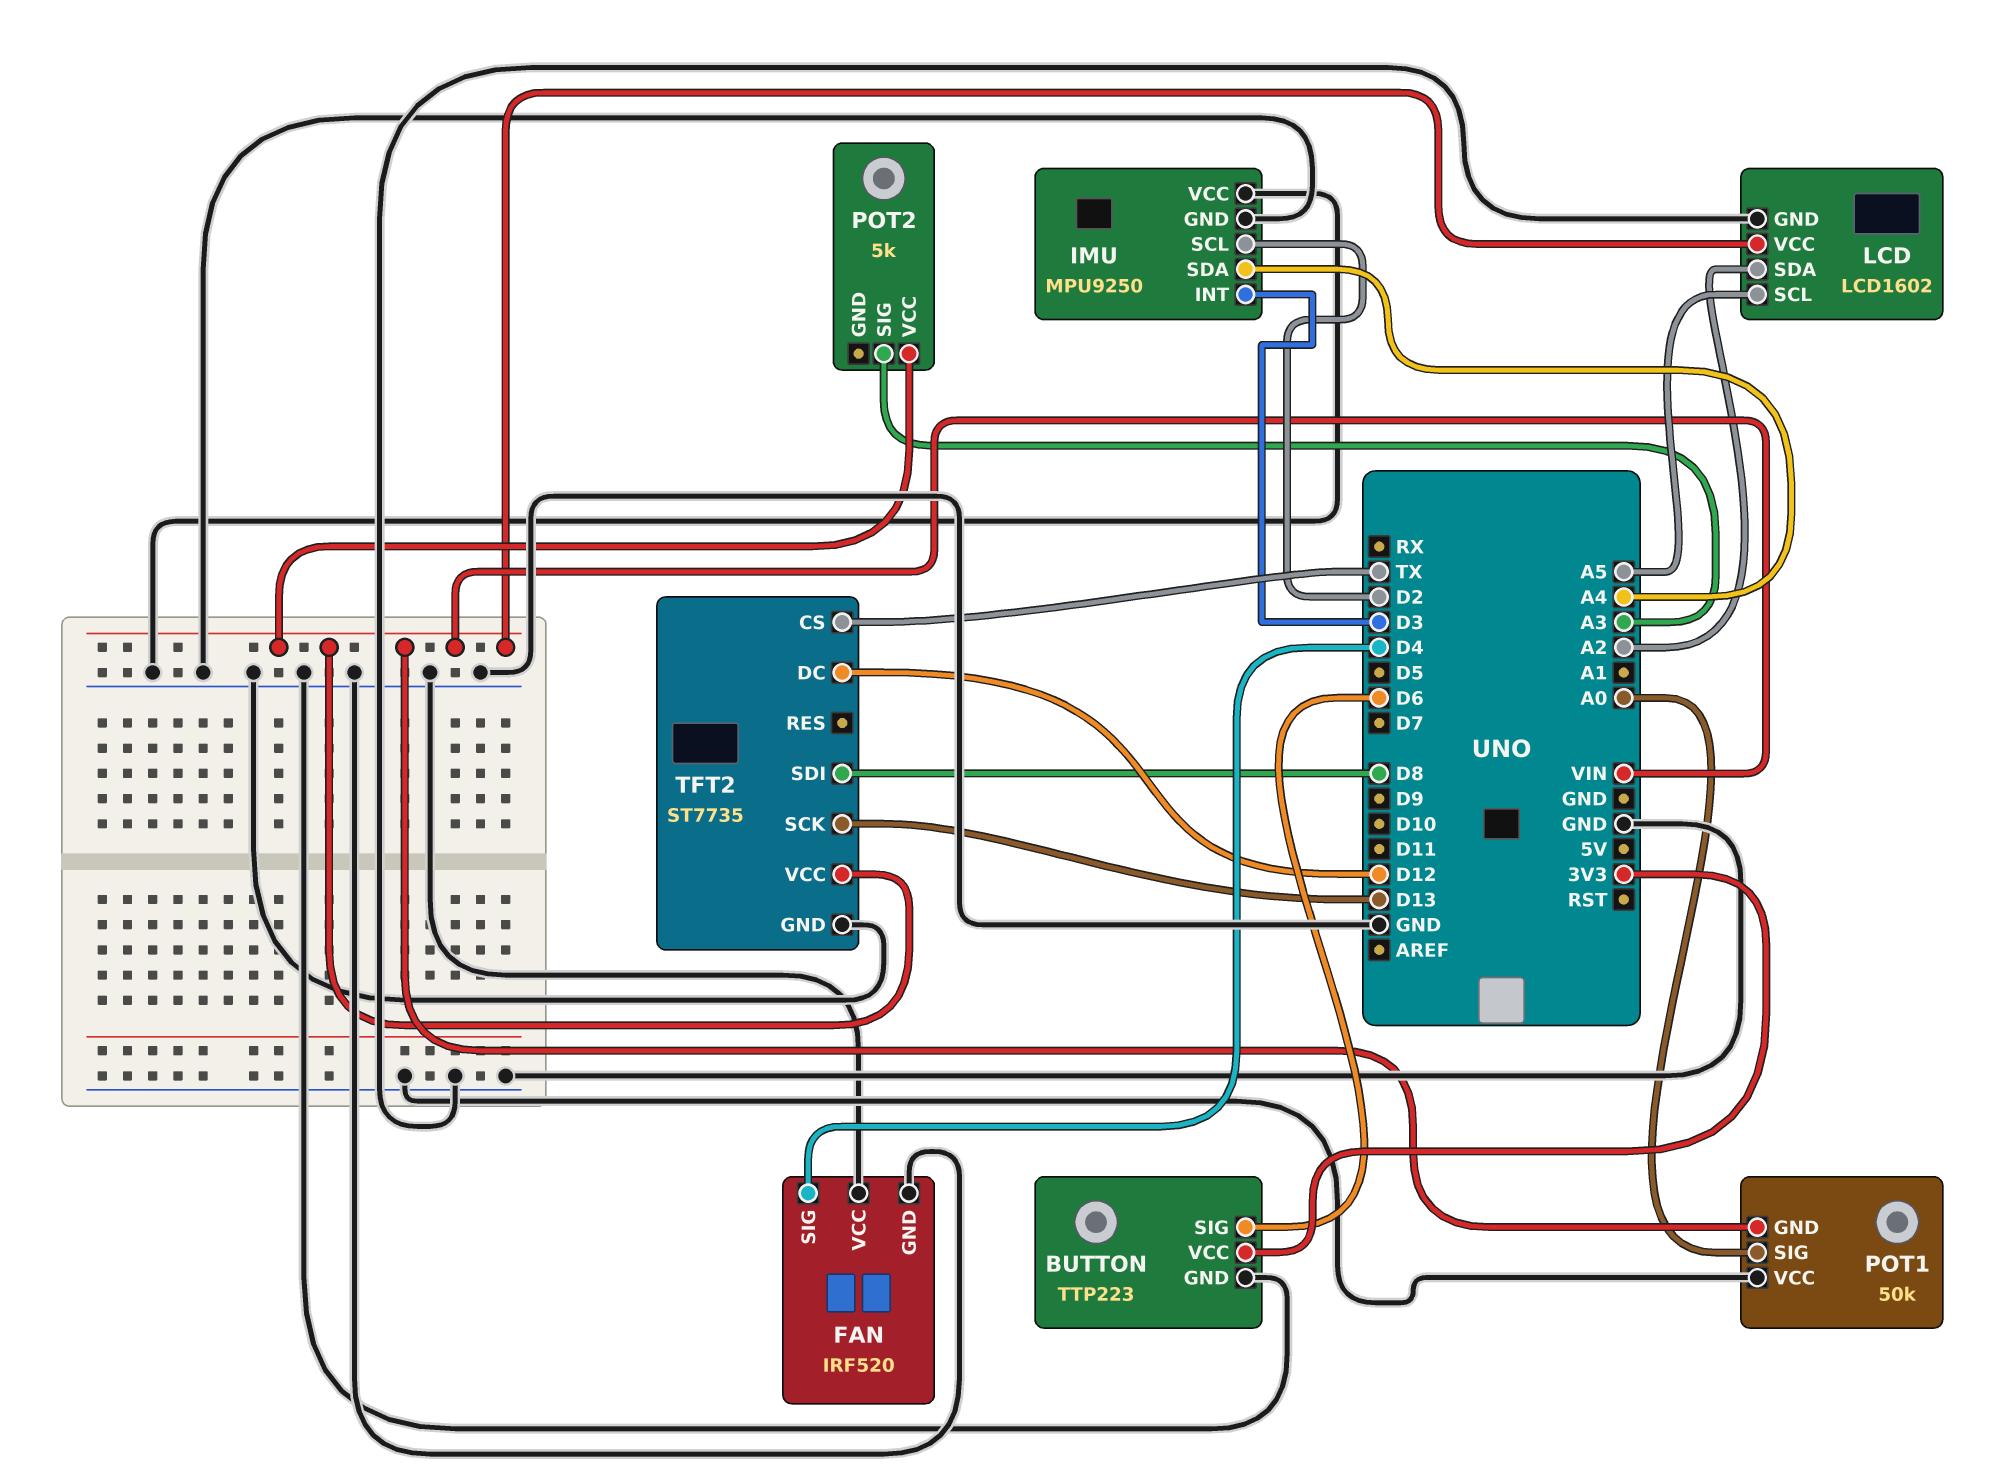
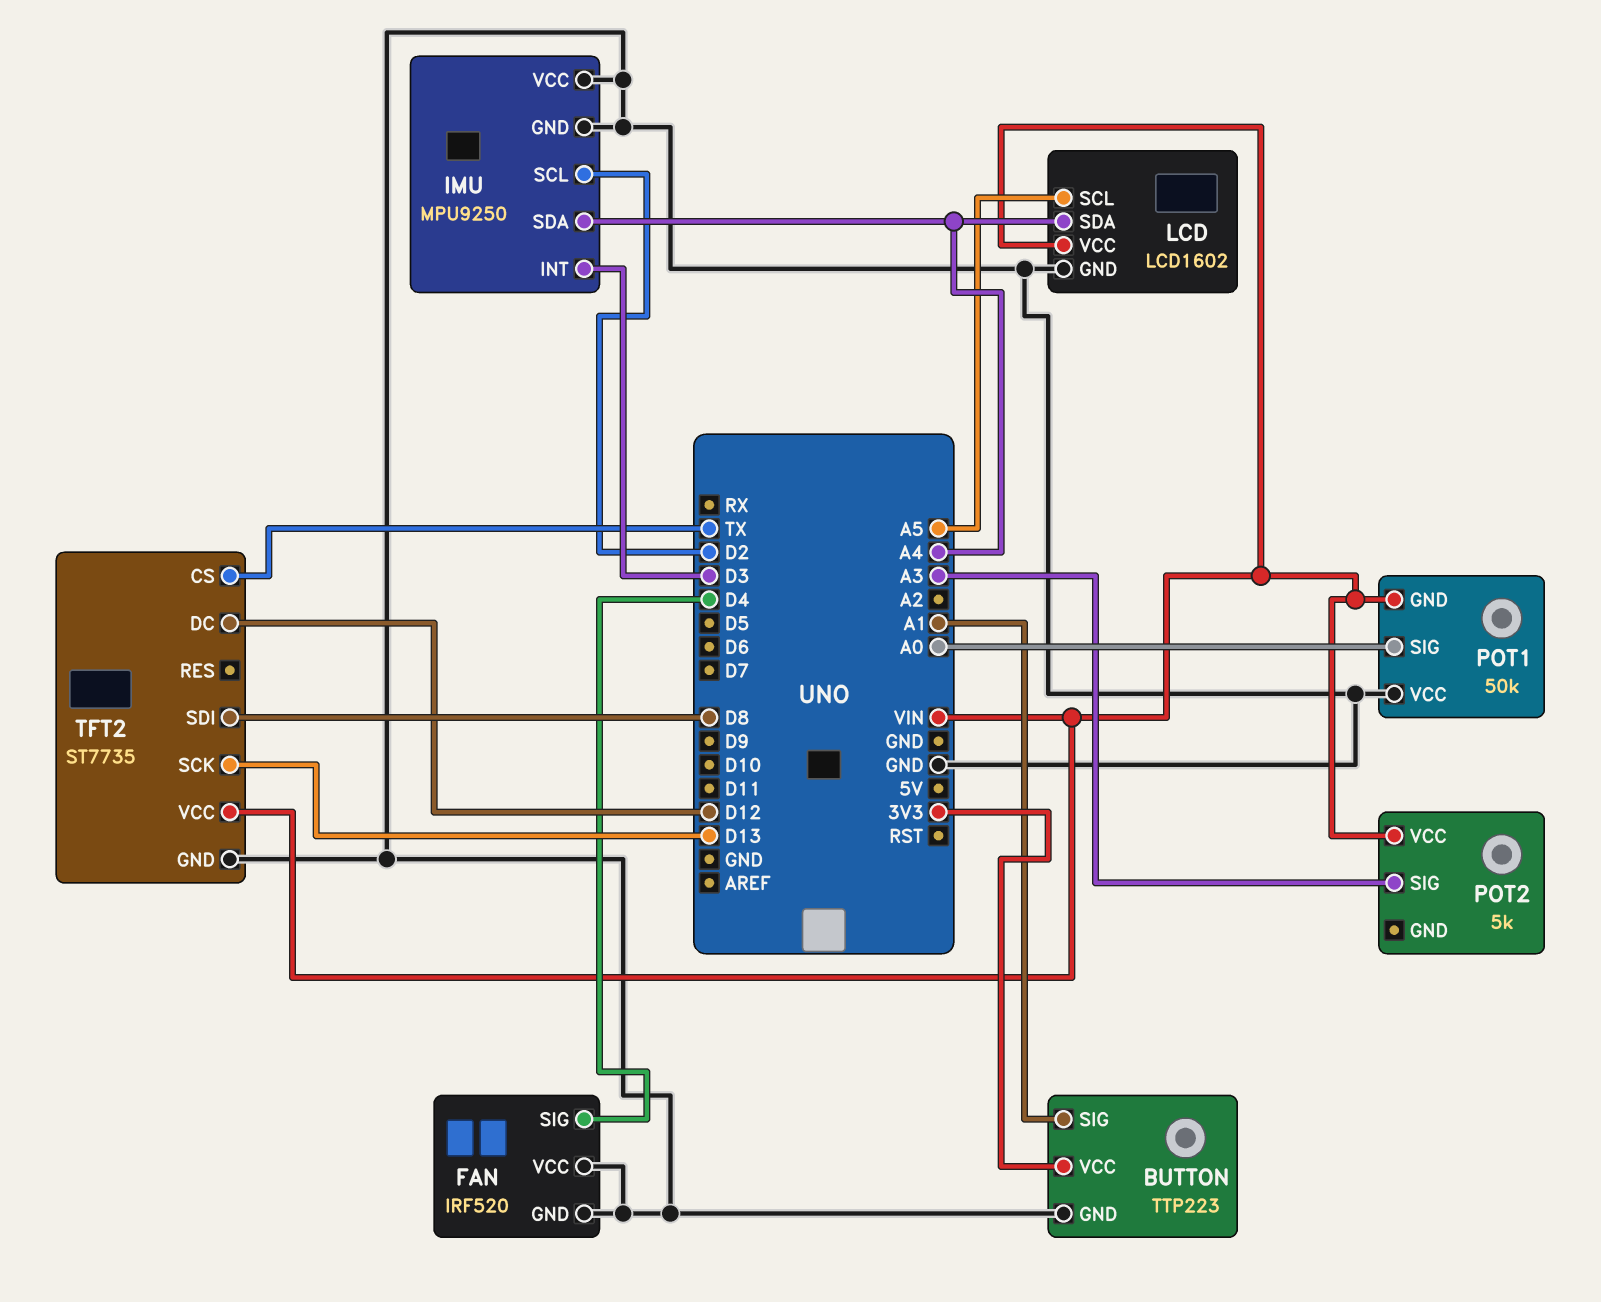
BUTTON pin SIG: D6 -> A1
LCD pin SDA: A2 -> A4

